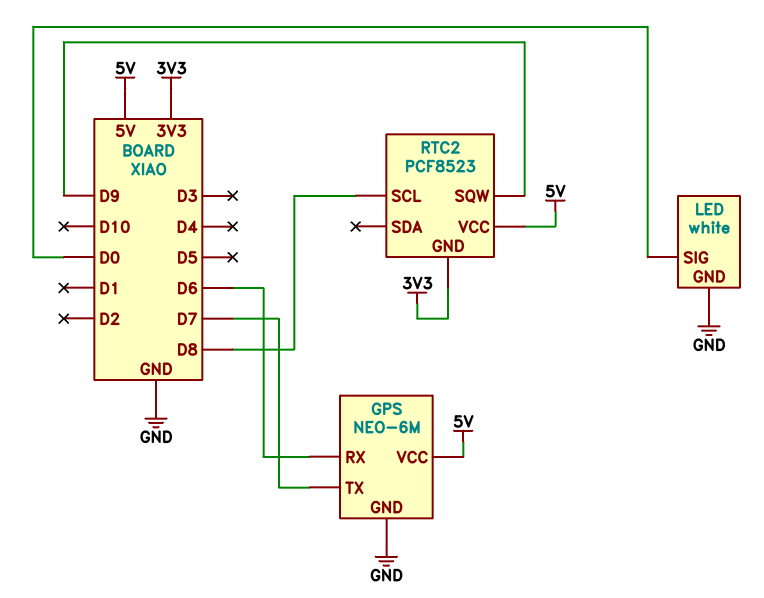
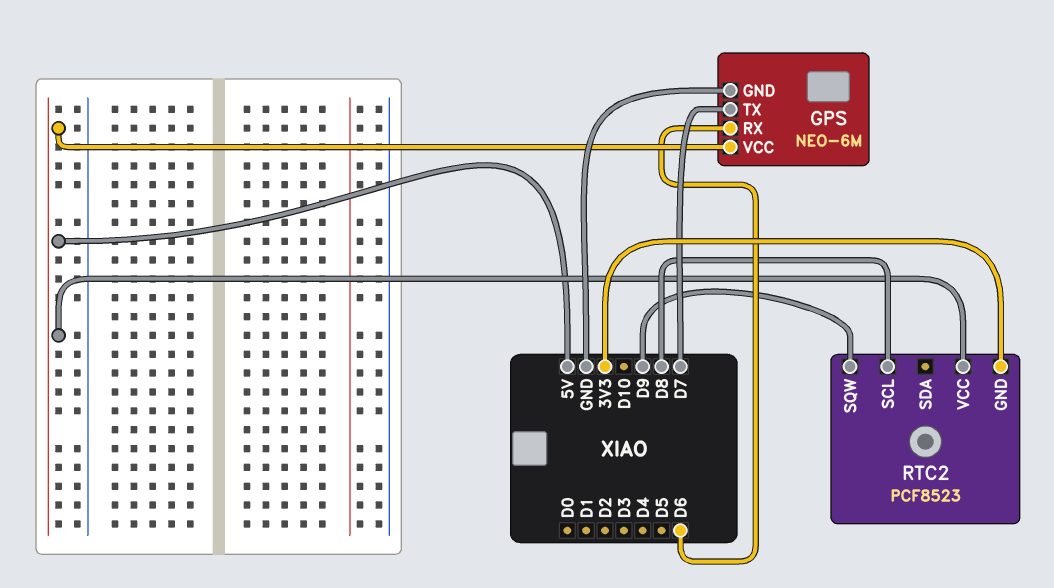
LED: white -> none
LED pin GND: GND -> none
LED pin SIG: D0 -> none

